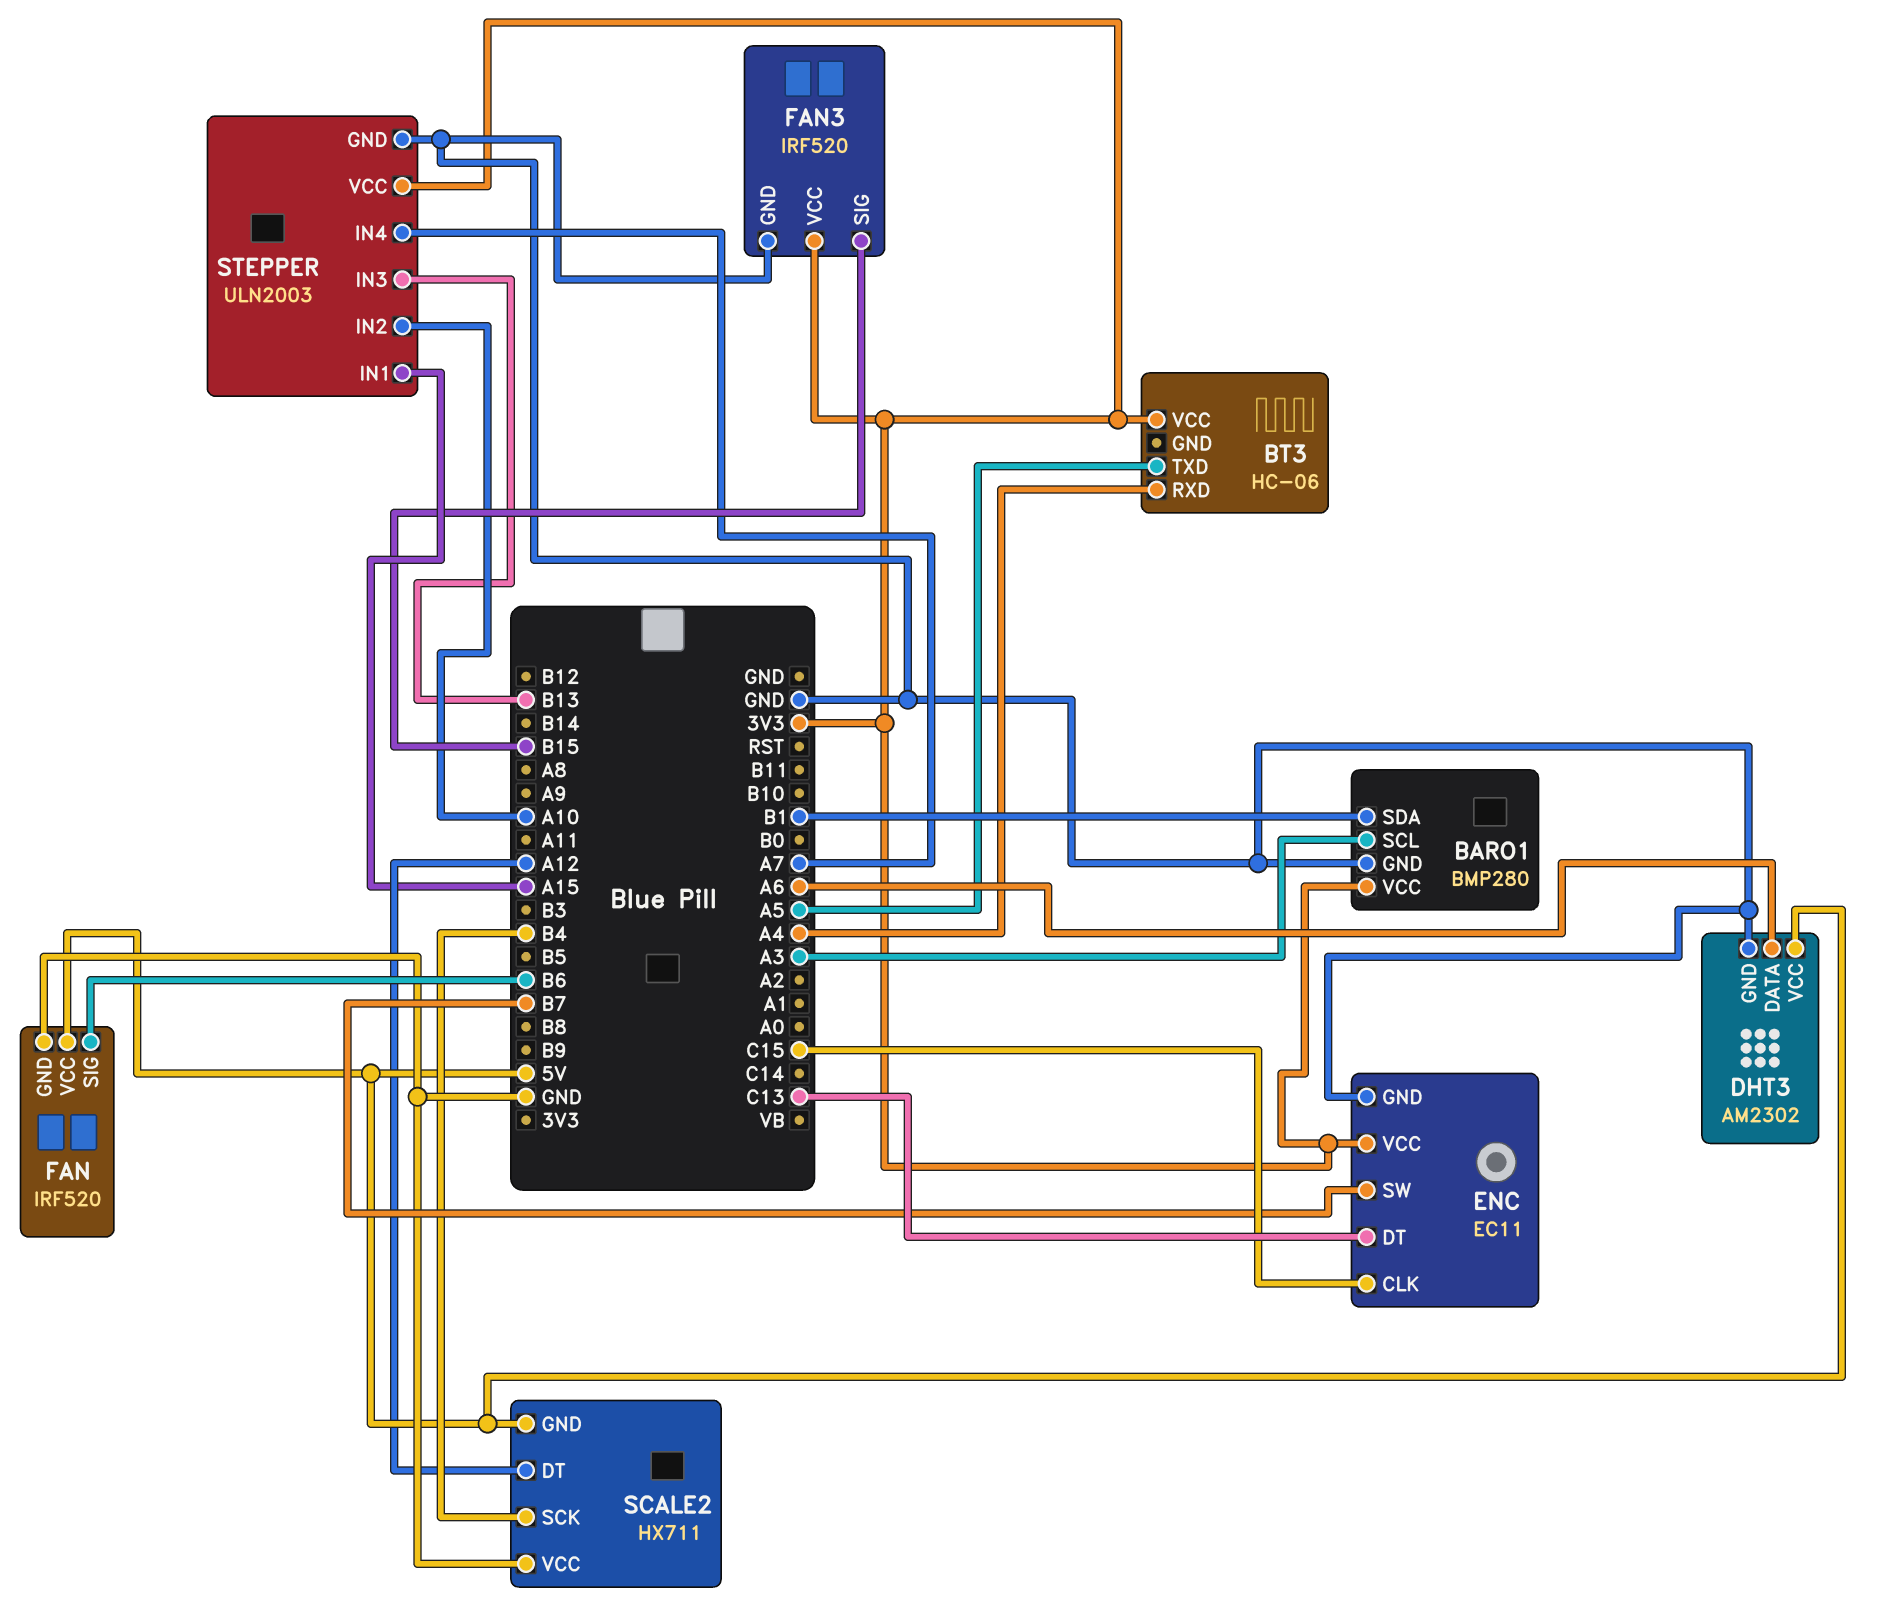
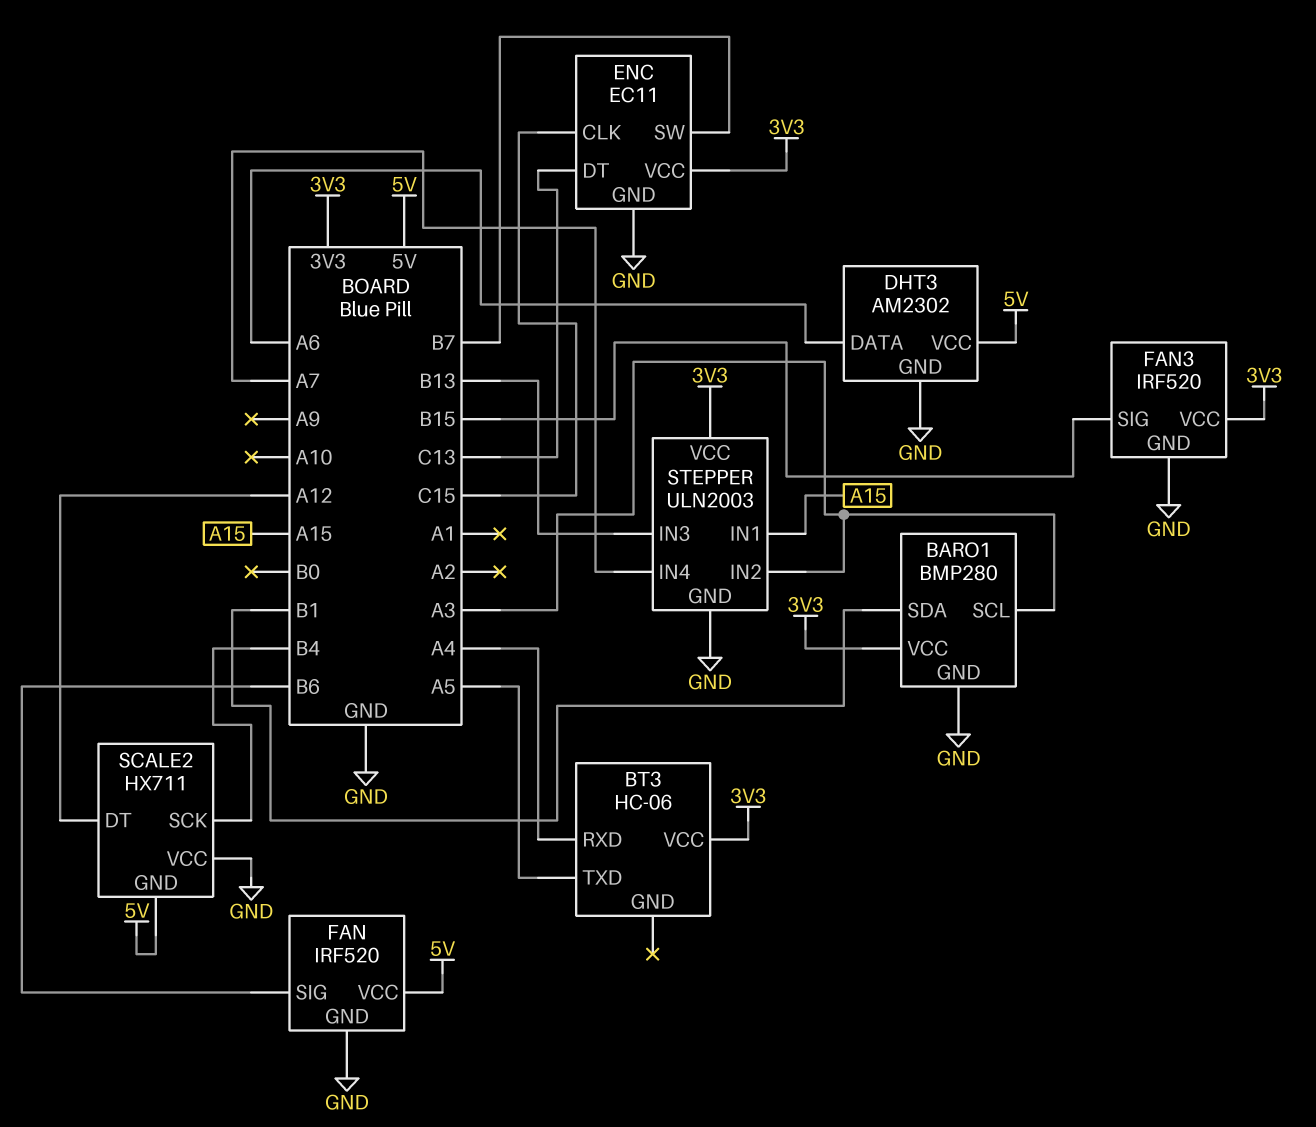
STEPPER pin IN2: A10 -> A3

